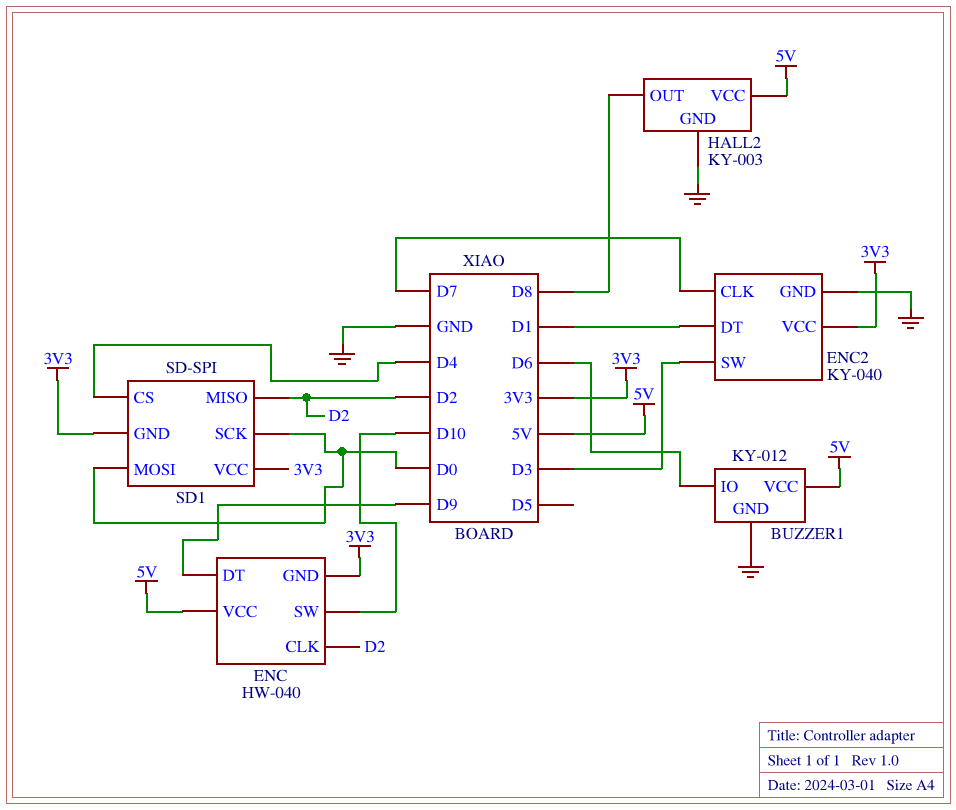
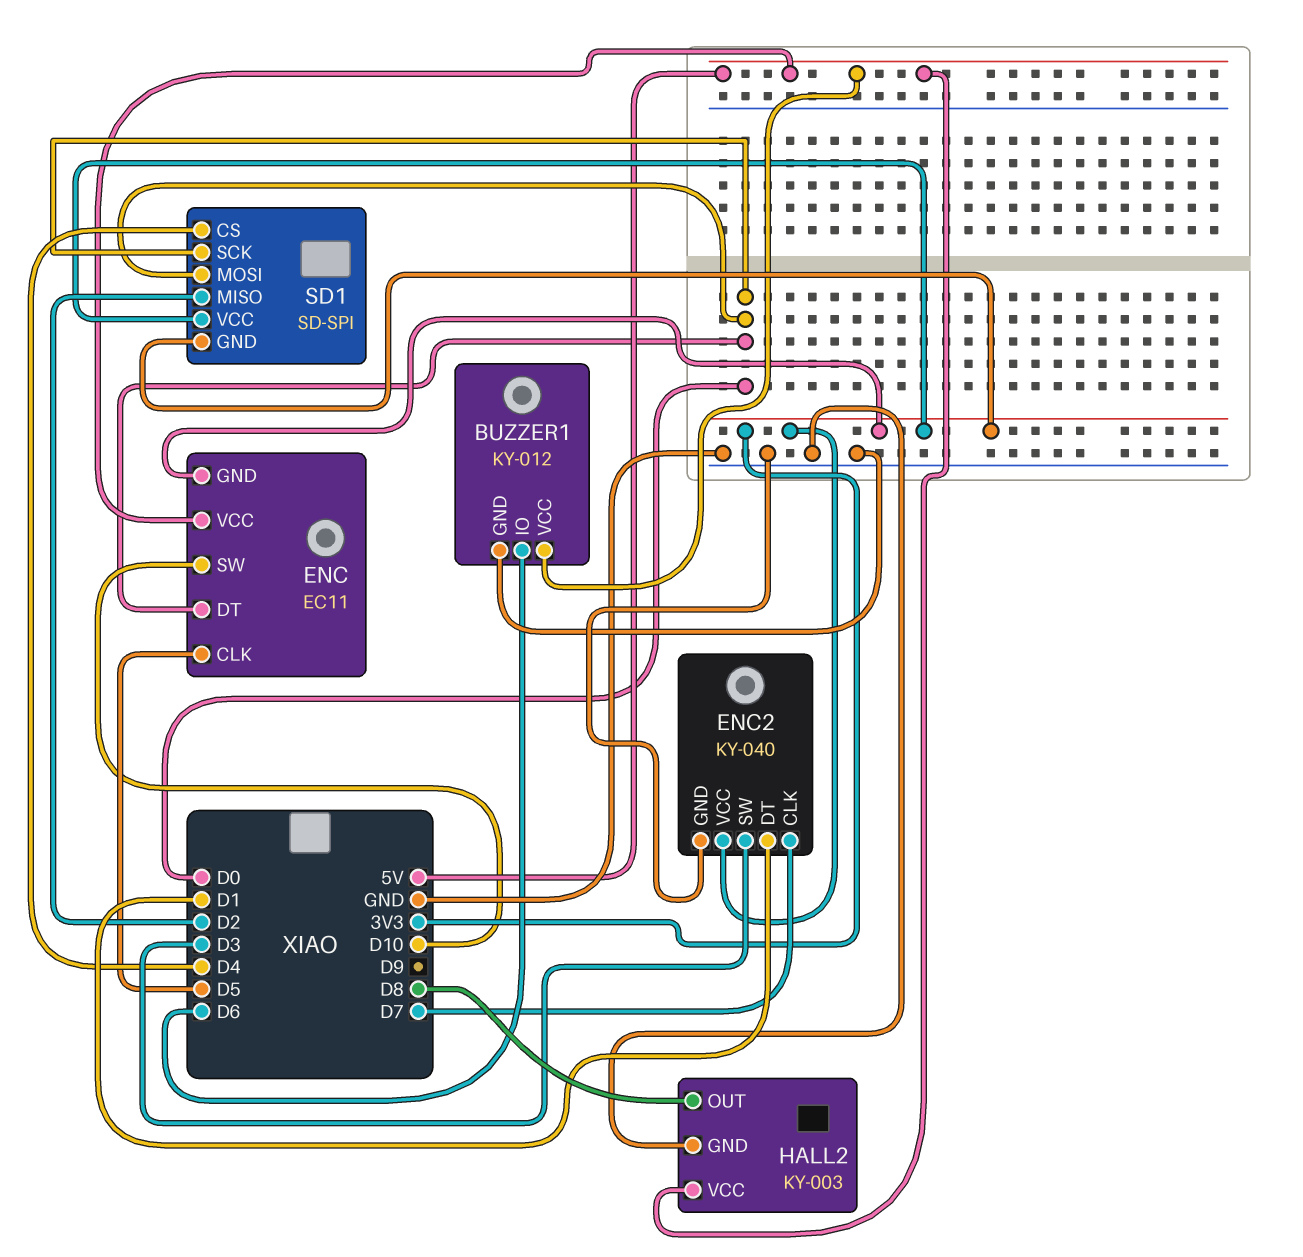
ENC: HW-040 -> EC11
ENC pin CLK: D2 -> D5
ENC pin DT: D9 -> D0

